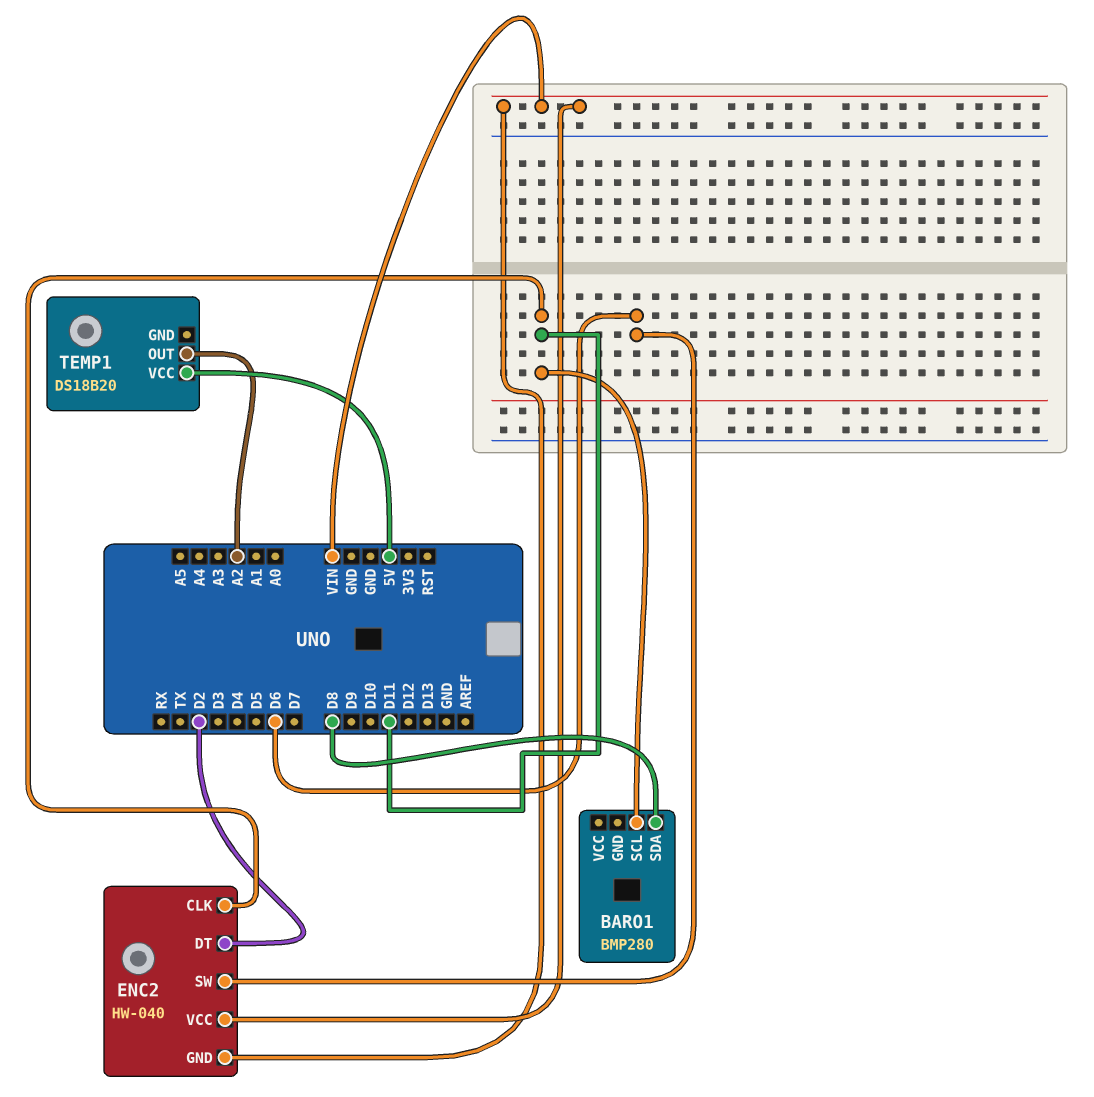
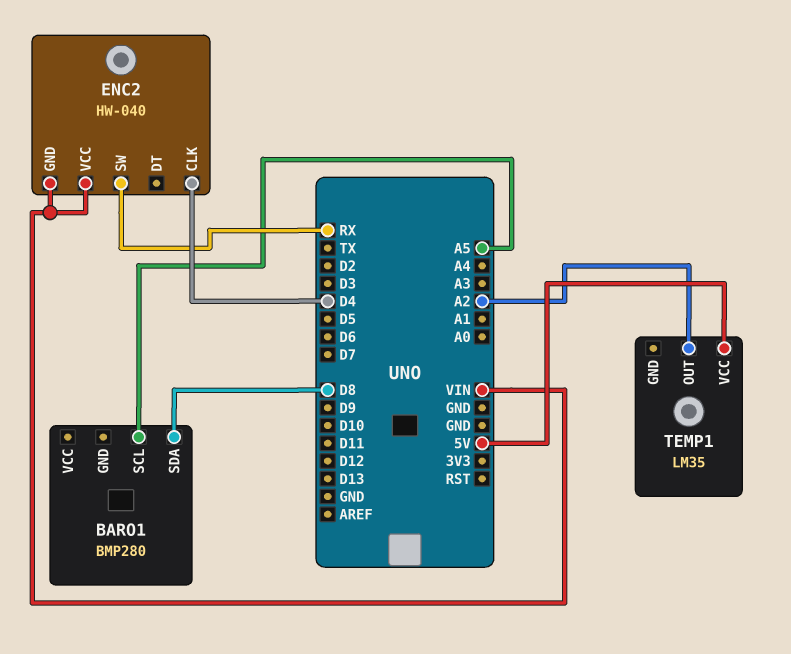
BARO1 pin SCL: D11 -> A5
ENC2 pin CLK: D11 -> D4
ENC2 pin DT: D2 -> none
ENC2 pin SW: D6 -> RX
TEMP1: DS18B20 -> LM35

